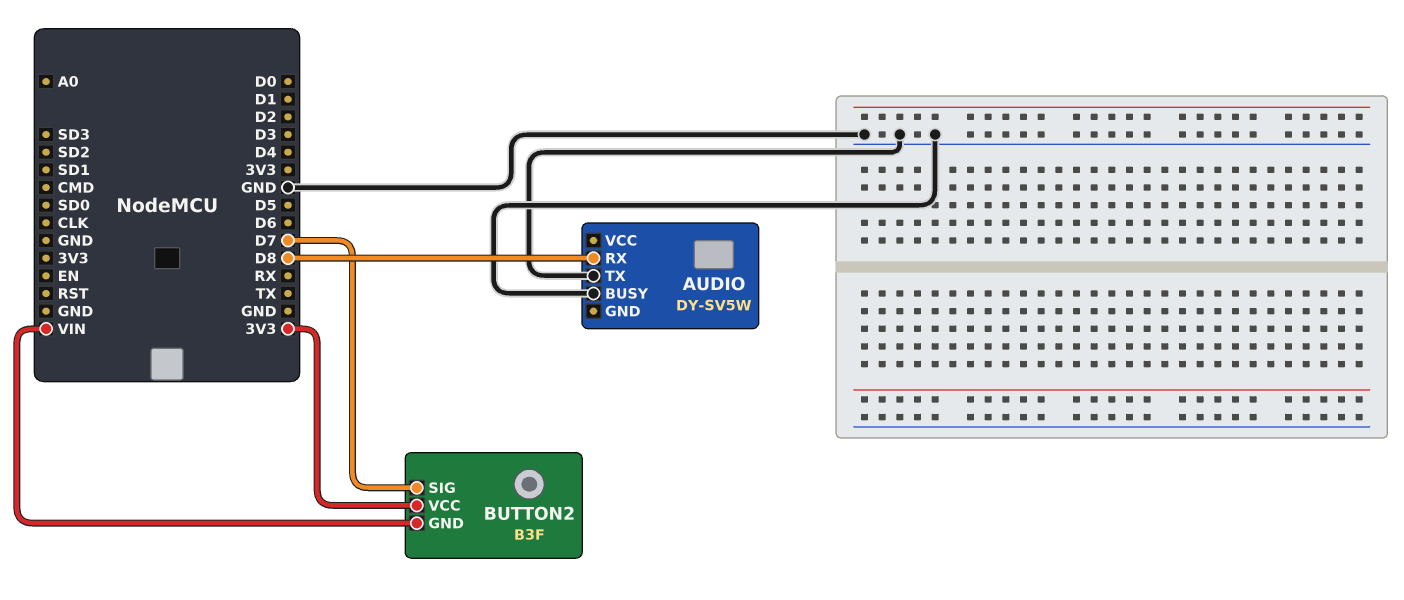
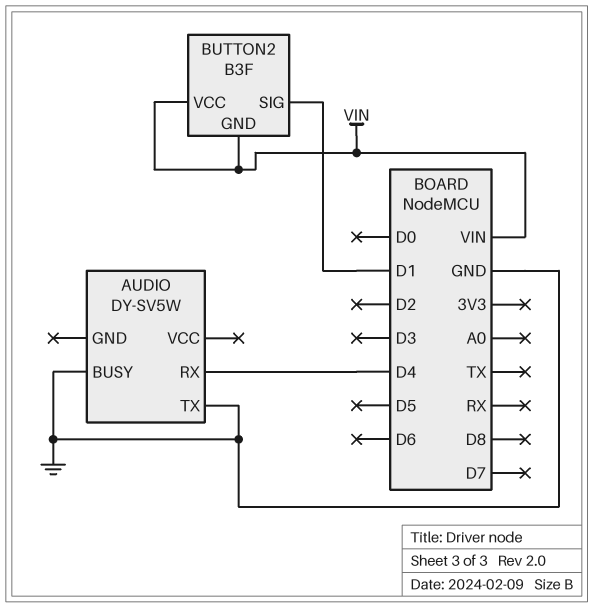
AUDIO pin RX: D8 -> D4
BUTTON2 pin SIG: D7 -> D1
BUTTON2 pin VCC: 3V3 -> VIN

